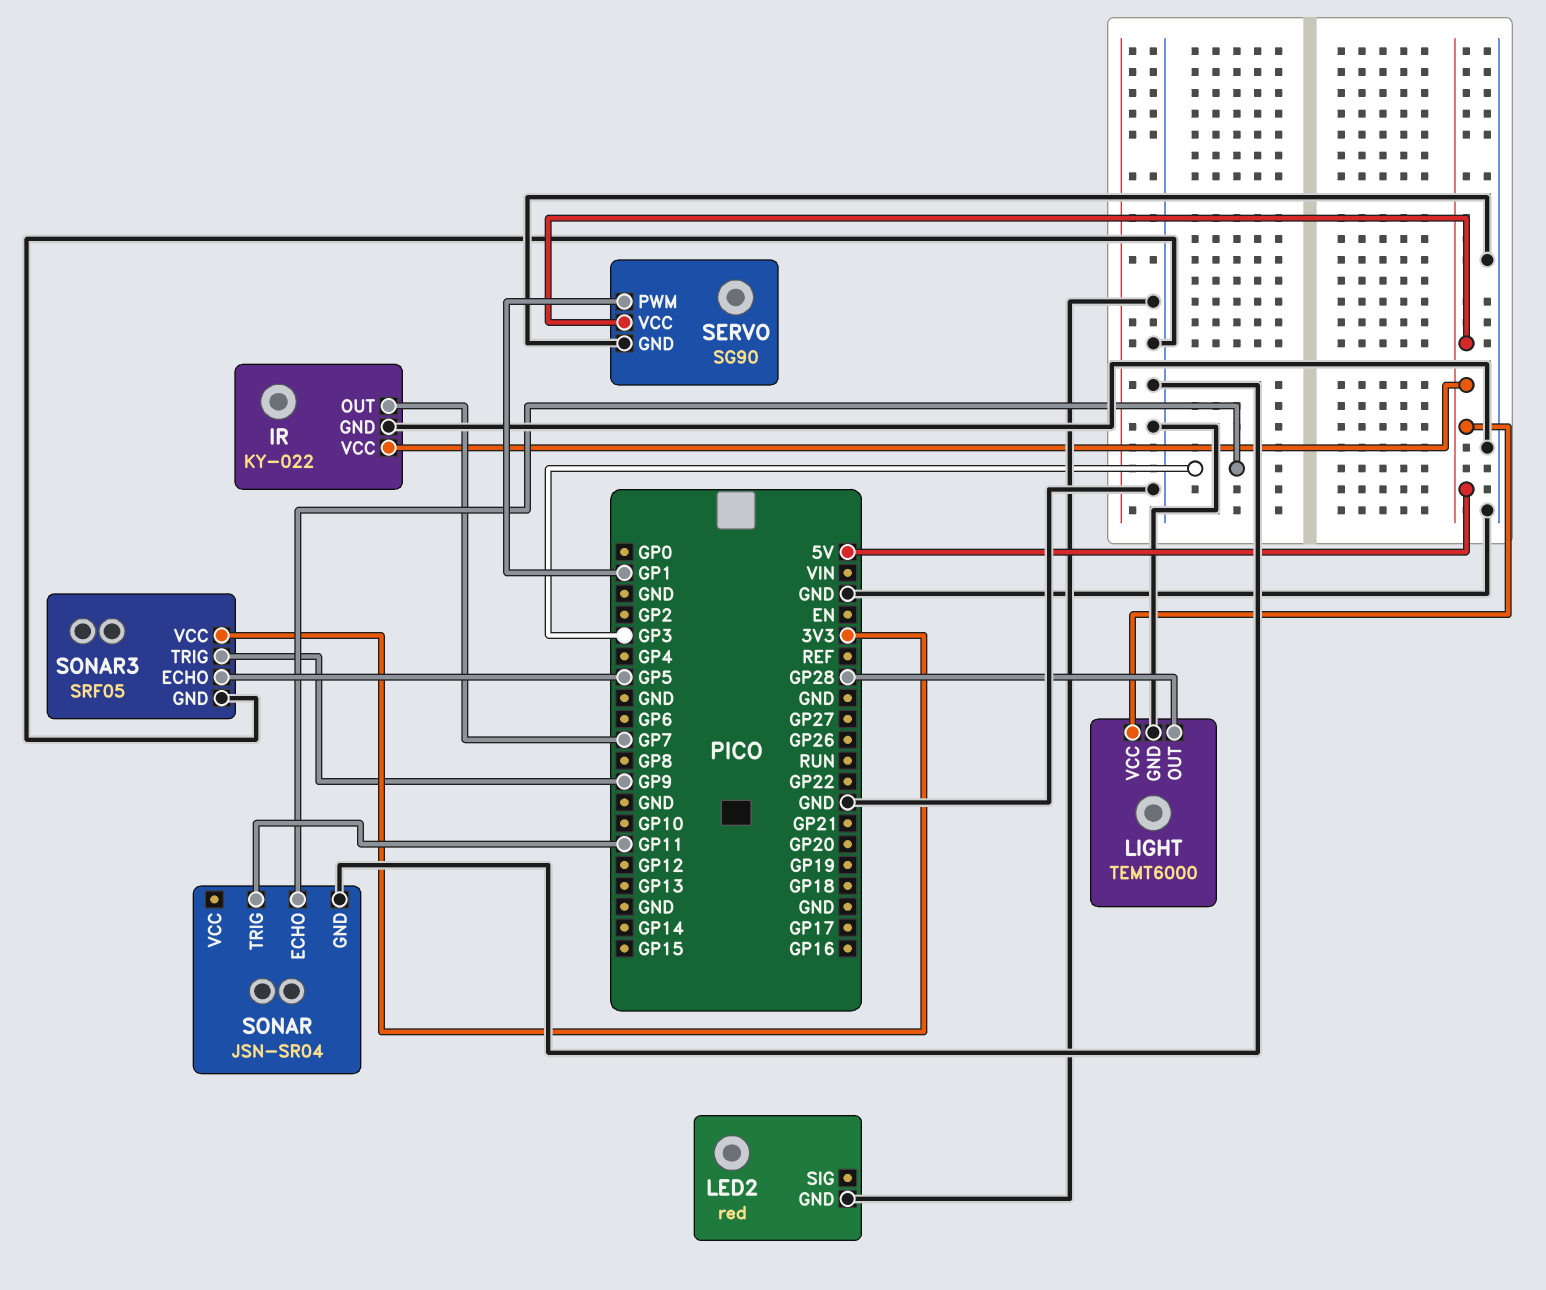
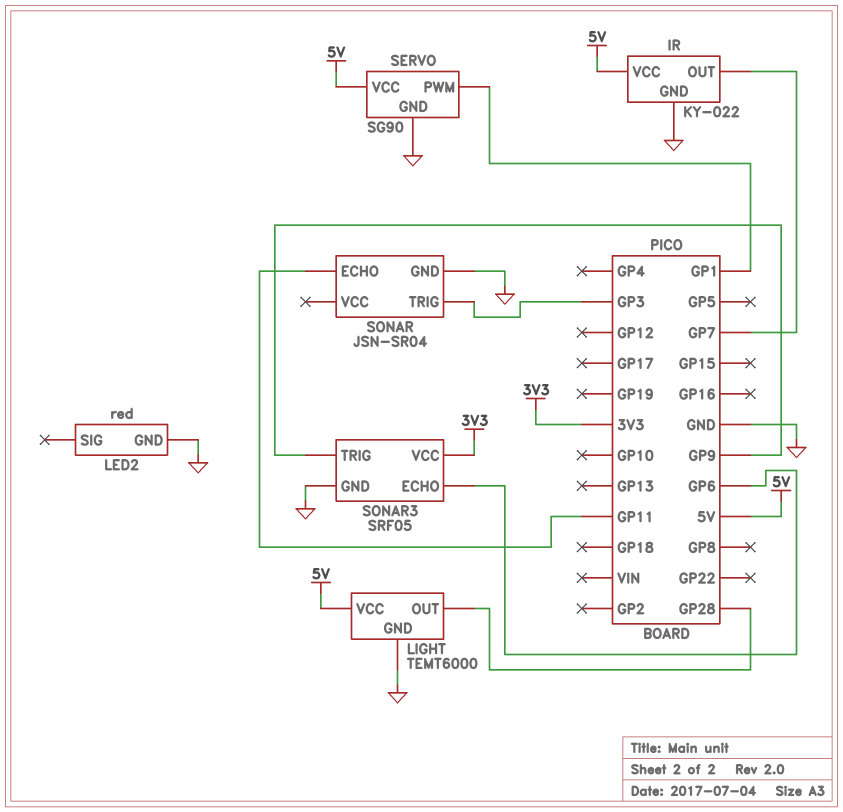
SONAR pin ECHO: GP3 -> GP11
SONAR pin TRIG: GP11 -> GP3
SONAR3 pin ECHO: GP5 -> GP6

